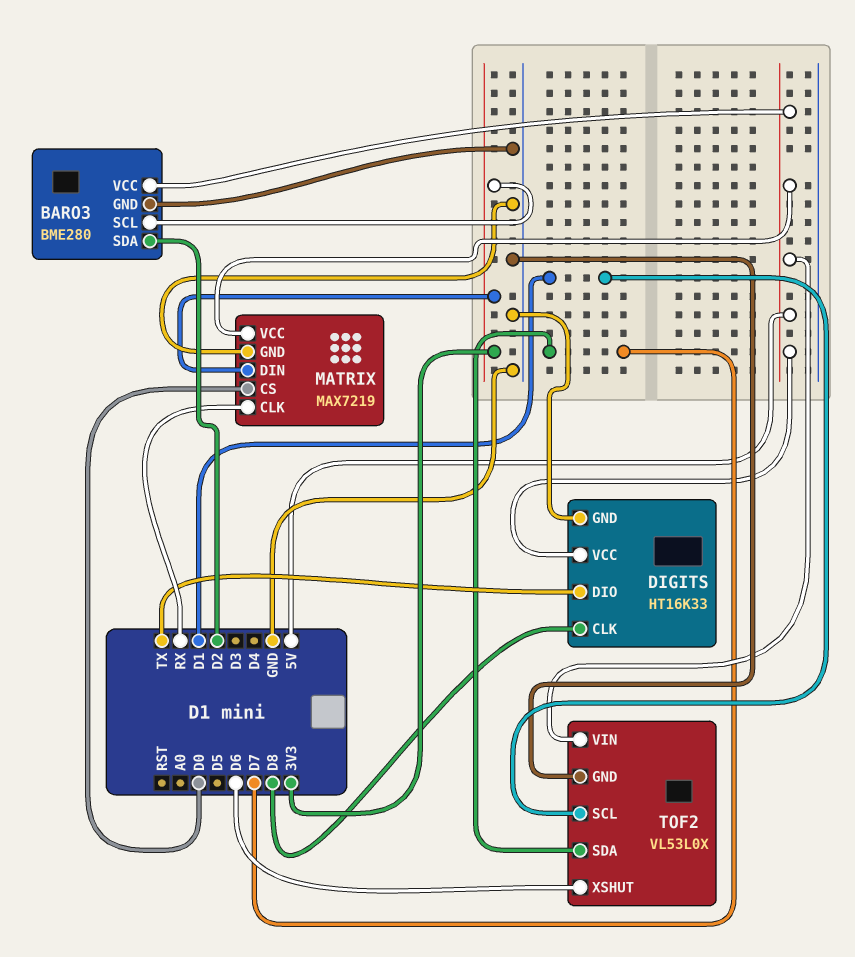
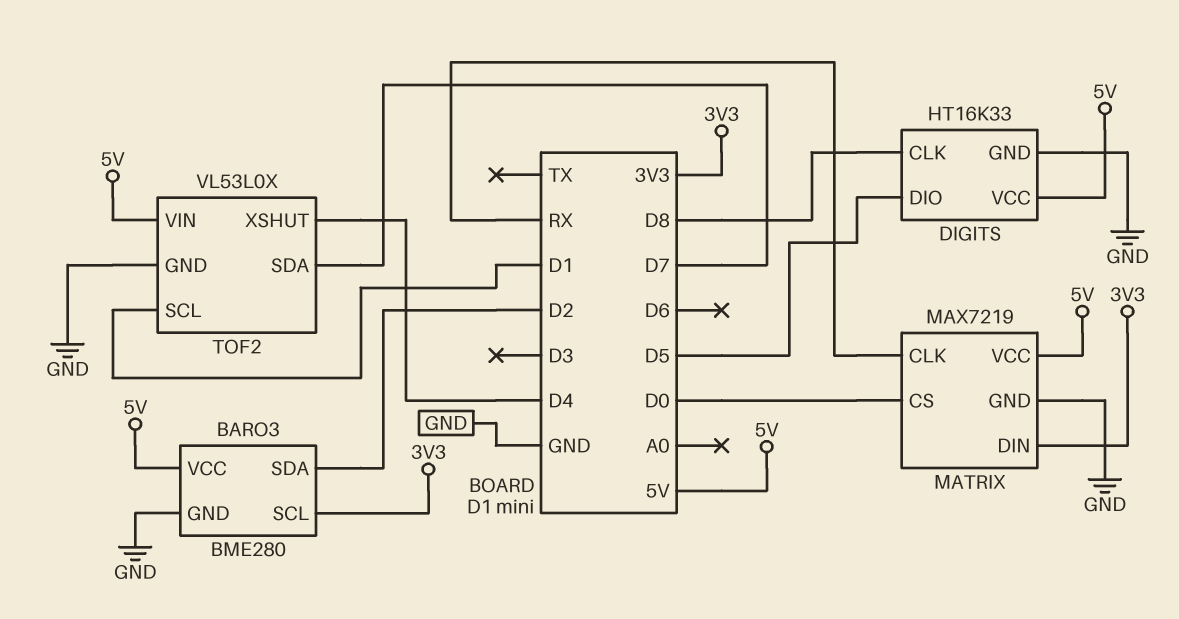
DIGITS pin DIO: TX -> D5
TOF2 pin XSHUT: D6 -> D4

